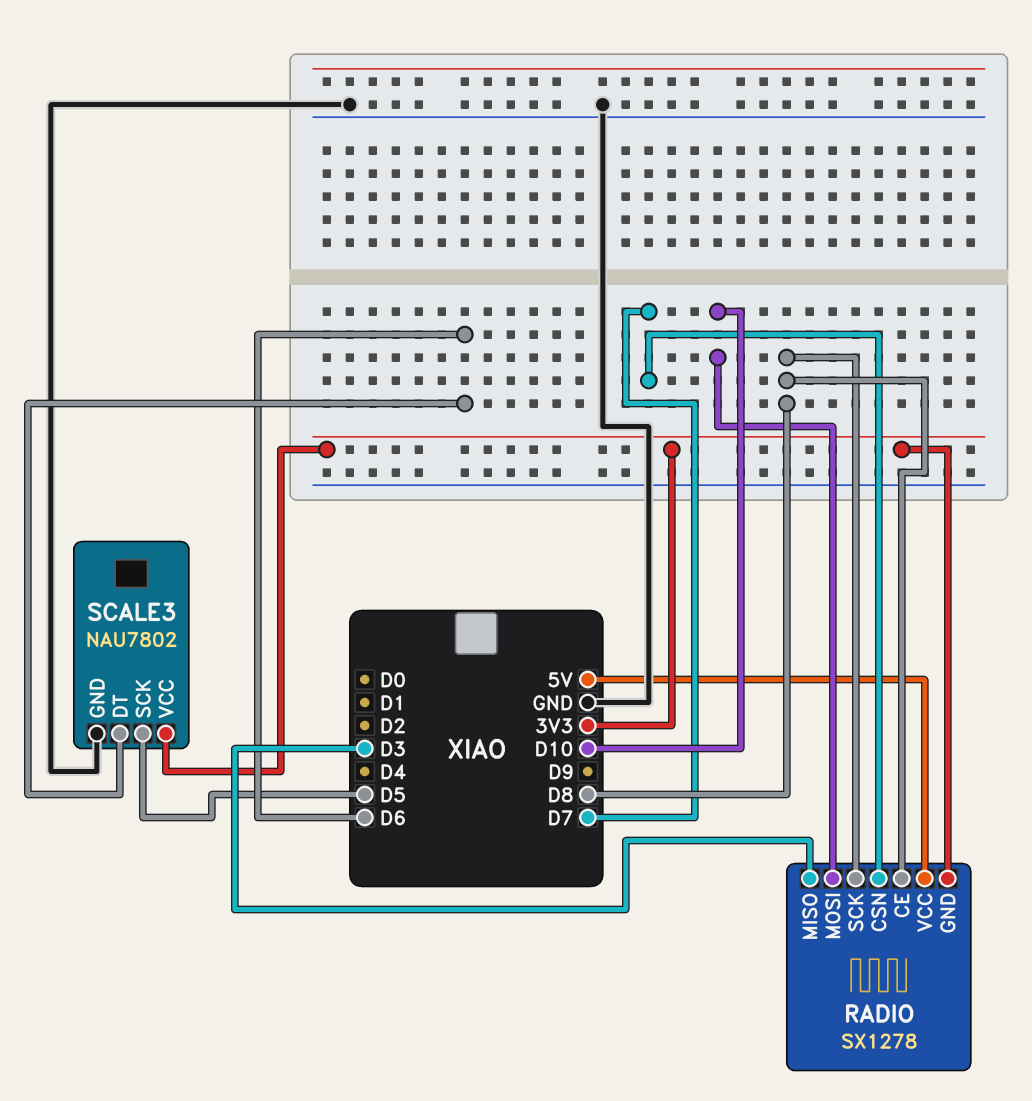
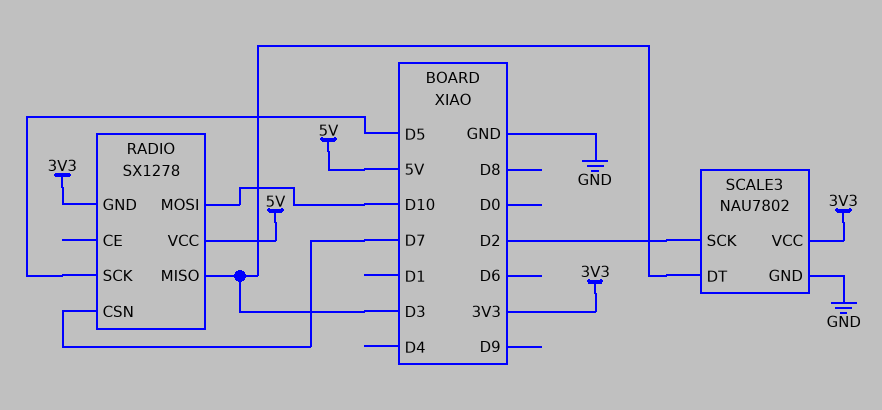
RADIO pin CE: D8 -> none
RADIO pin SCK: D8 -> D5
SCALE3 pin DT: D6 -> D3
SCALE3 pin SCK: D5 -> D2

